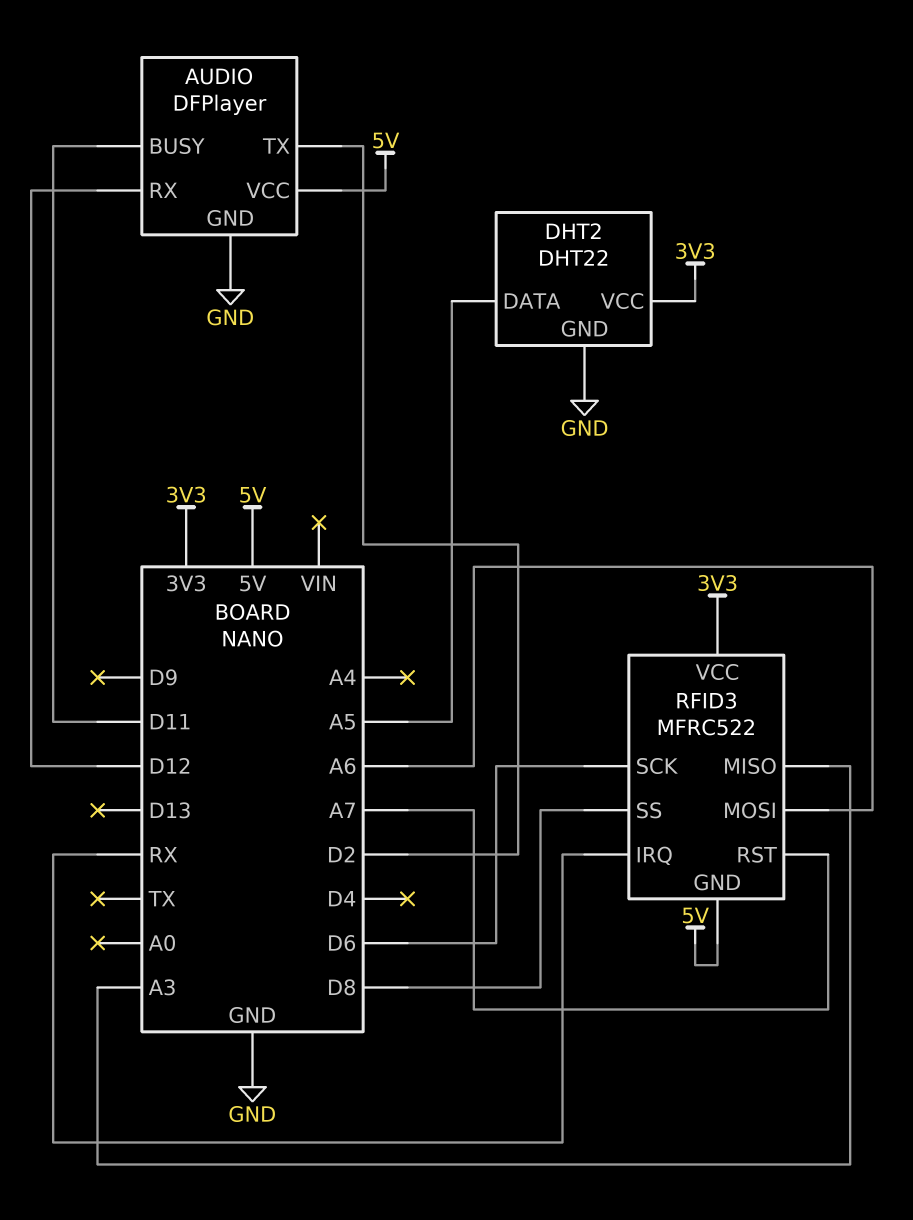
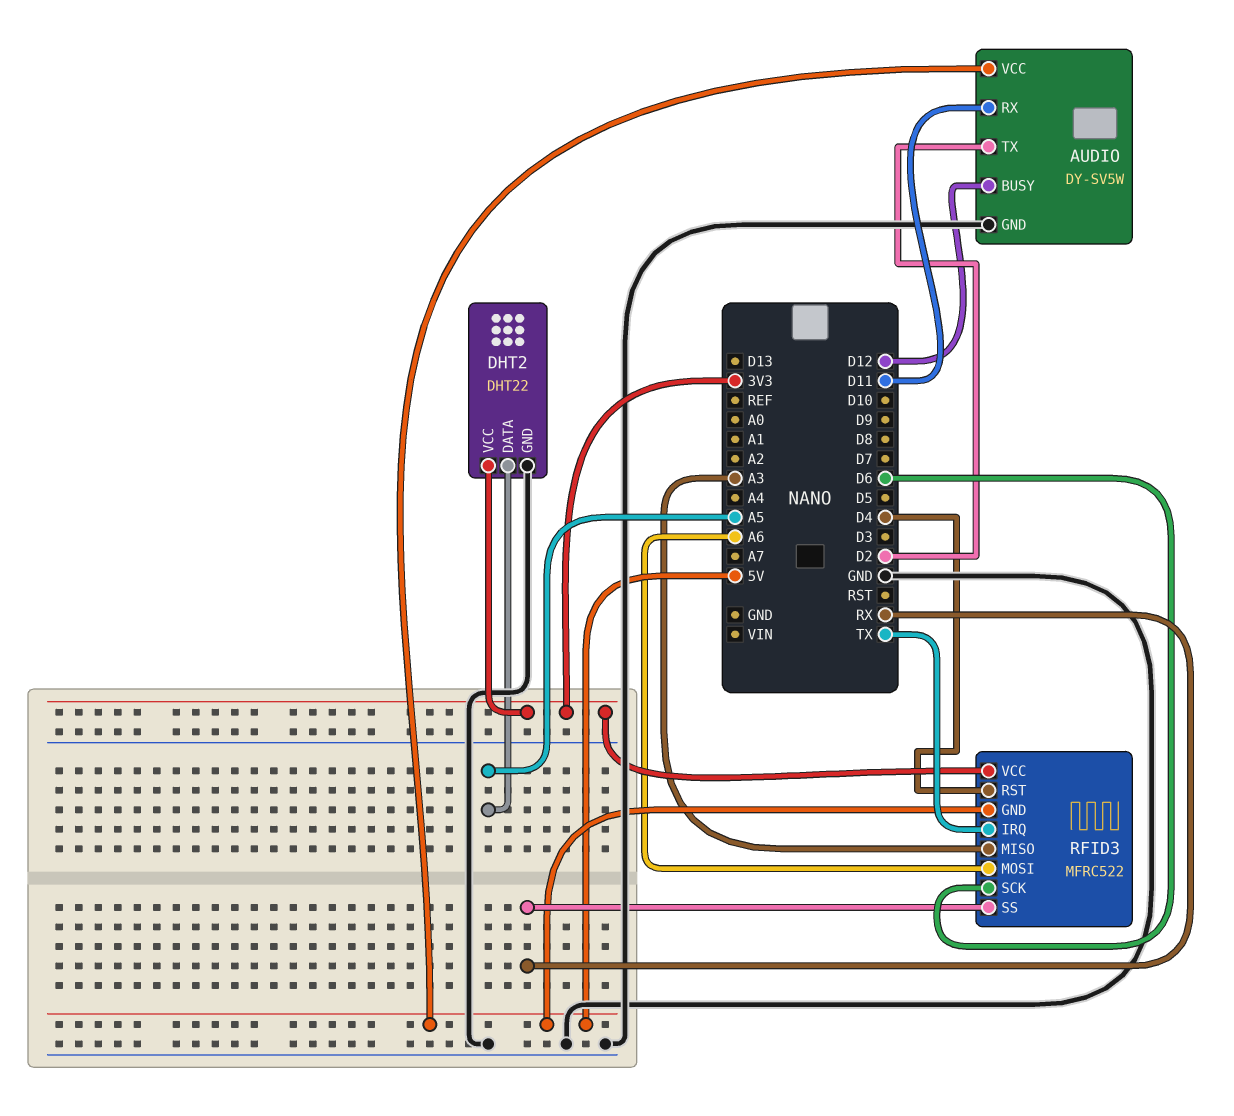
AUDIO: DFPlayer -> DY-SV5W
AUDIO pin BUSY: D11 -> D12
AUDIO pin RX: D12 -> D11
RFID3 pin IRQ: RX -> TX
RFID3 pin RST: A7 -> D4
RFID3 pin SS: D8 -> RX

